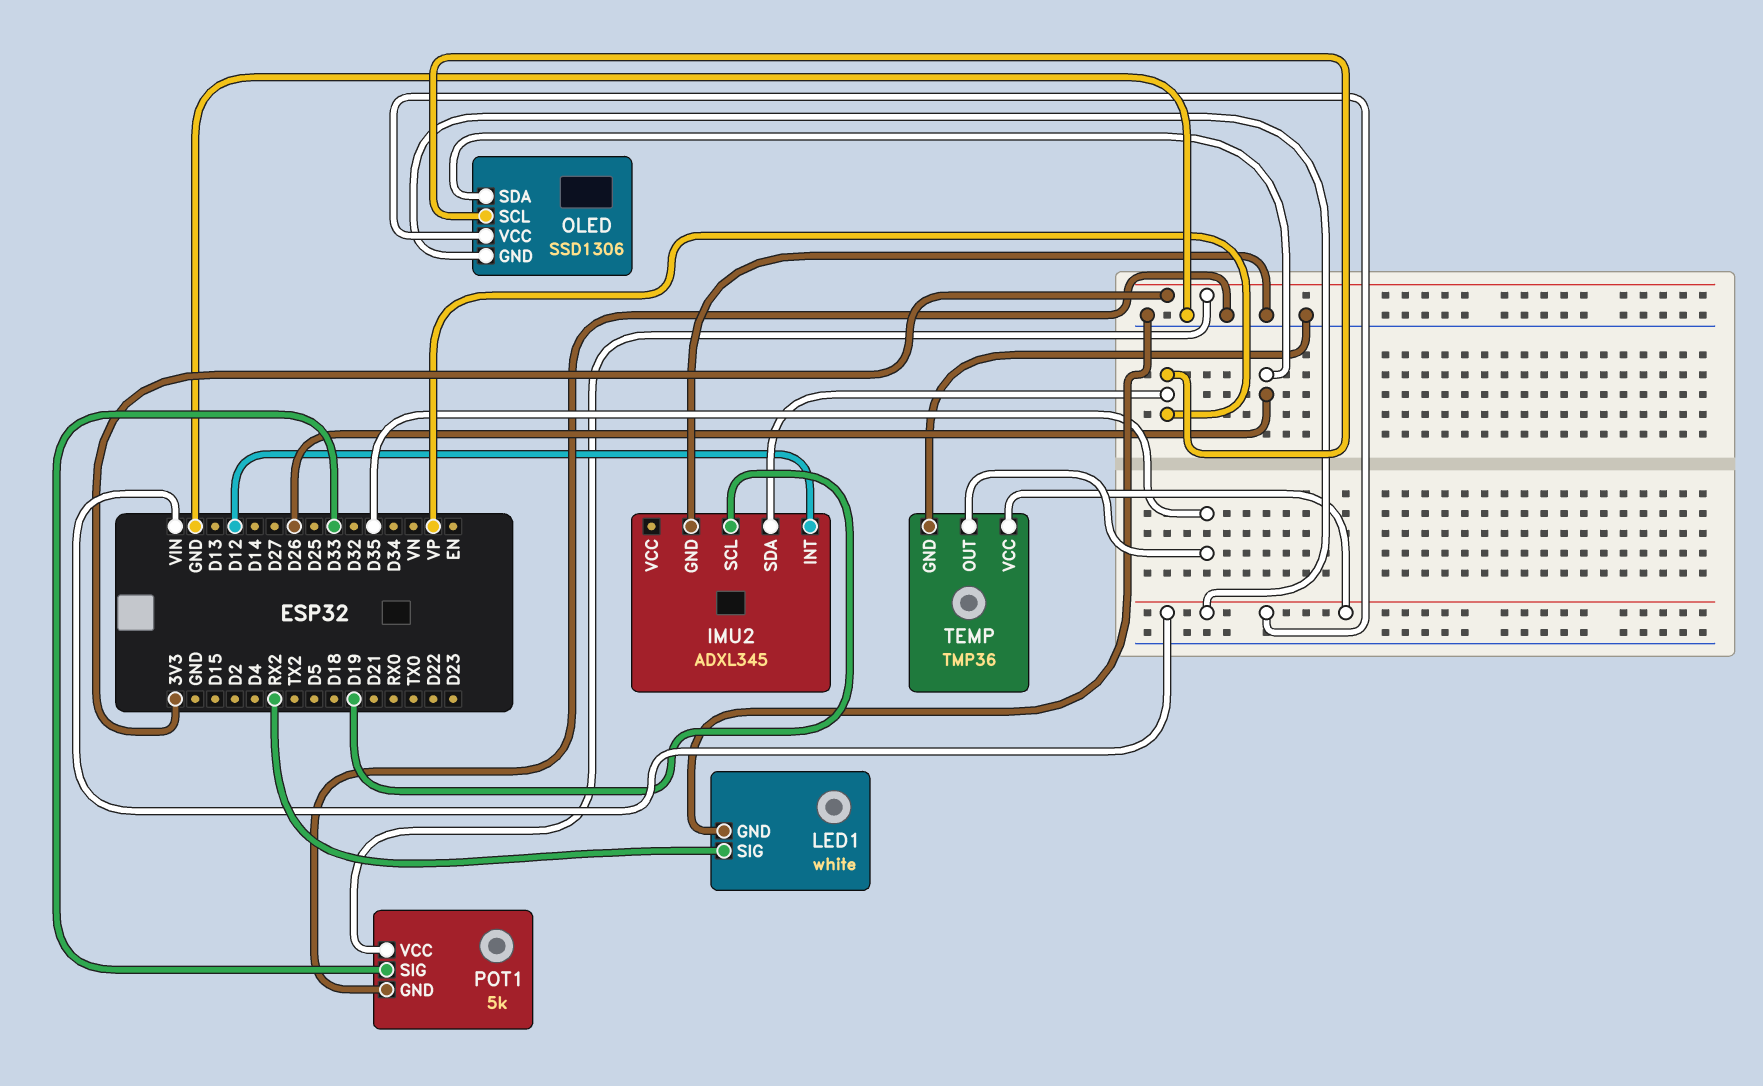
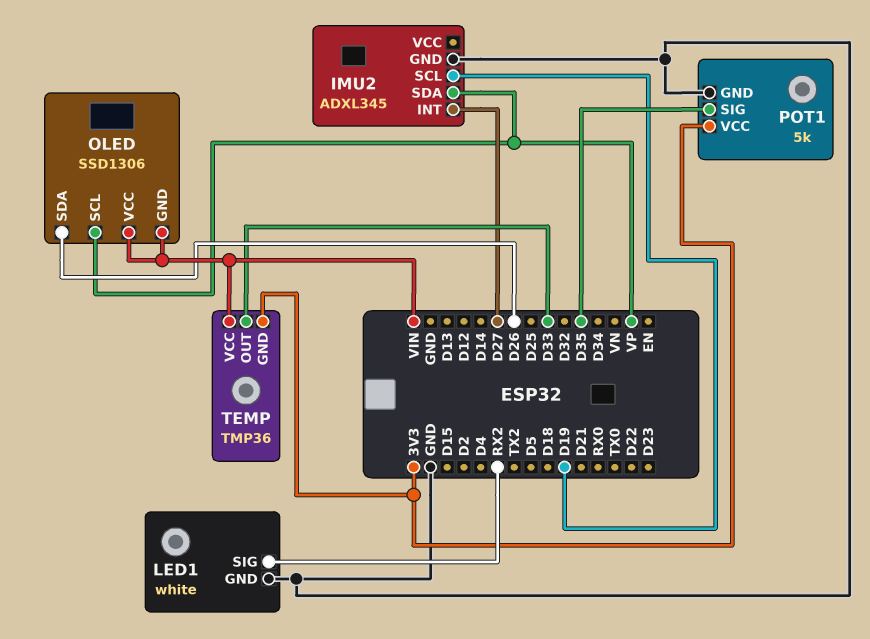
IMU2 pin INT: D12 -> D27
POT1 pin SIG: D33 -> D35
TEMP pin GND: GND -> 3V3
TEMP pin OUT: D35 -> D33

